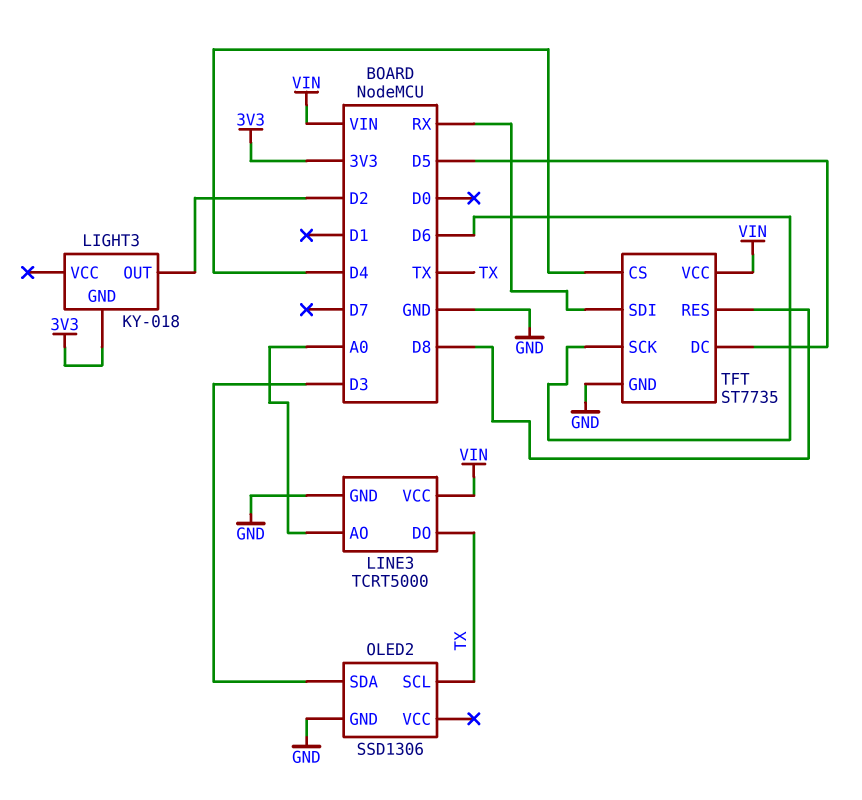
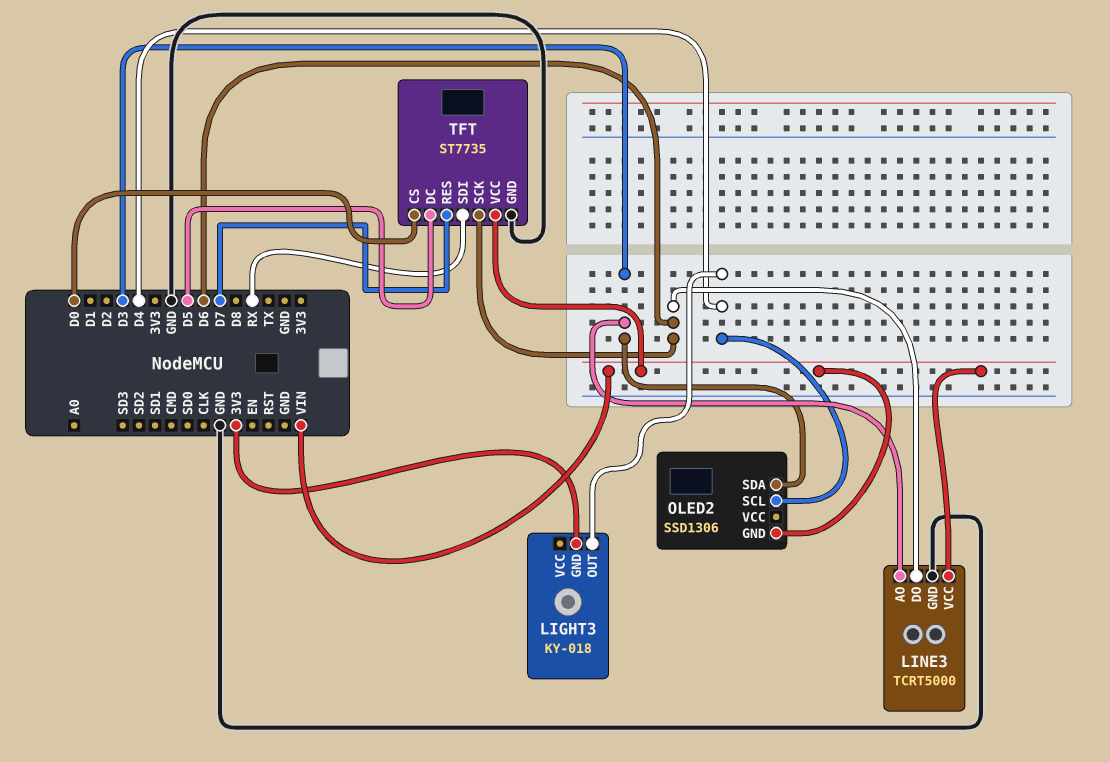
LIGHT3 pin OUT: D2 -> D4
LINE3 pin AO: A0 -> D3
LINE3 pin DO: TX -> D6
OLED2 pin GND: GND -> VIN
OLED2 pin SCL: TX -> D4
TFT pin CS: D4 -> D0
TFT pin RES: D8 -> D7

